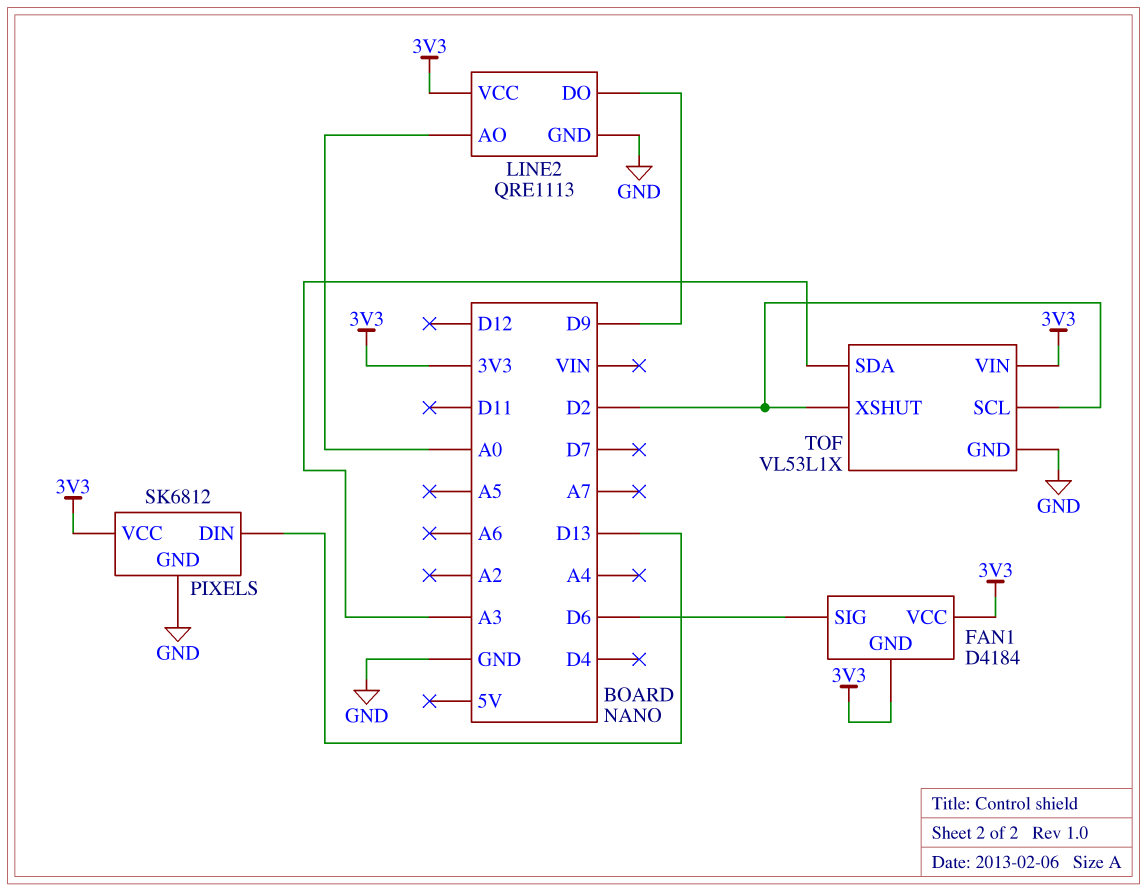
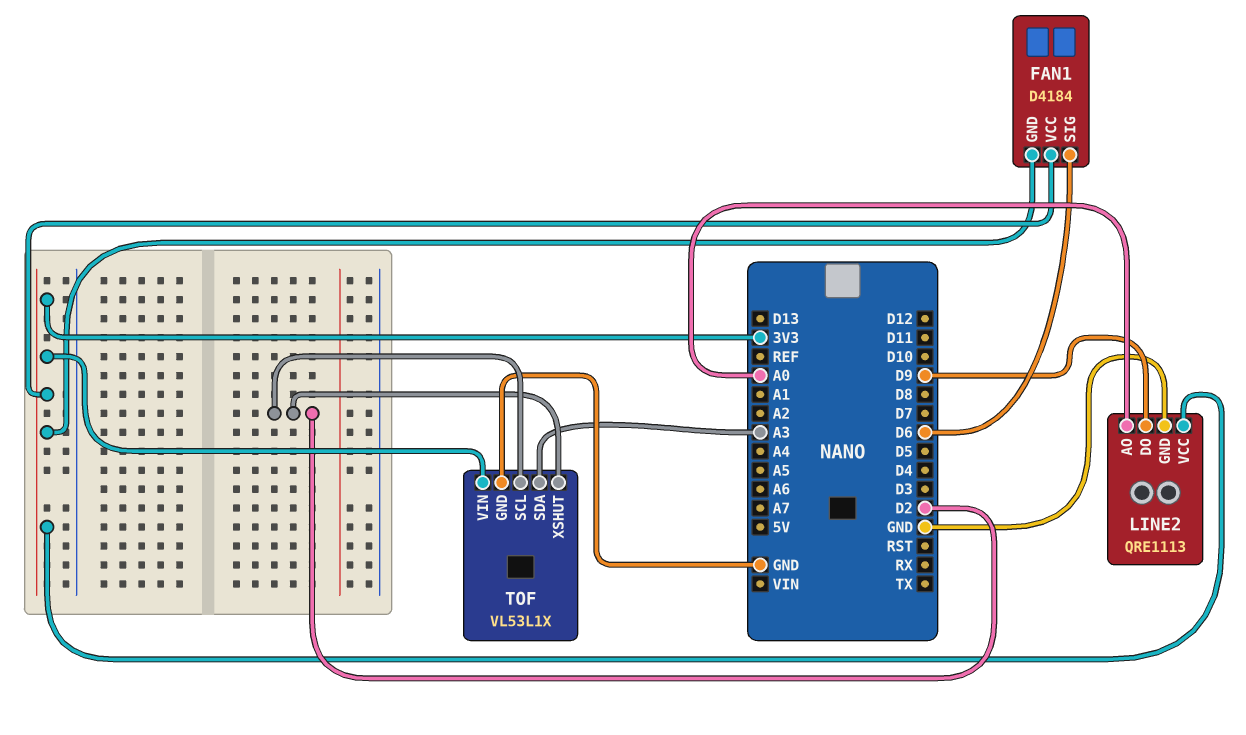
PIXELS: SK6812 -> none
PIXELS pin DIN: D13 -> none
PIXELS pin GND: GND -> none
PIXELS pin VCC: 3V3 -> none

